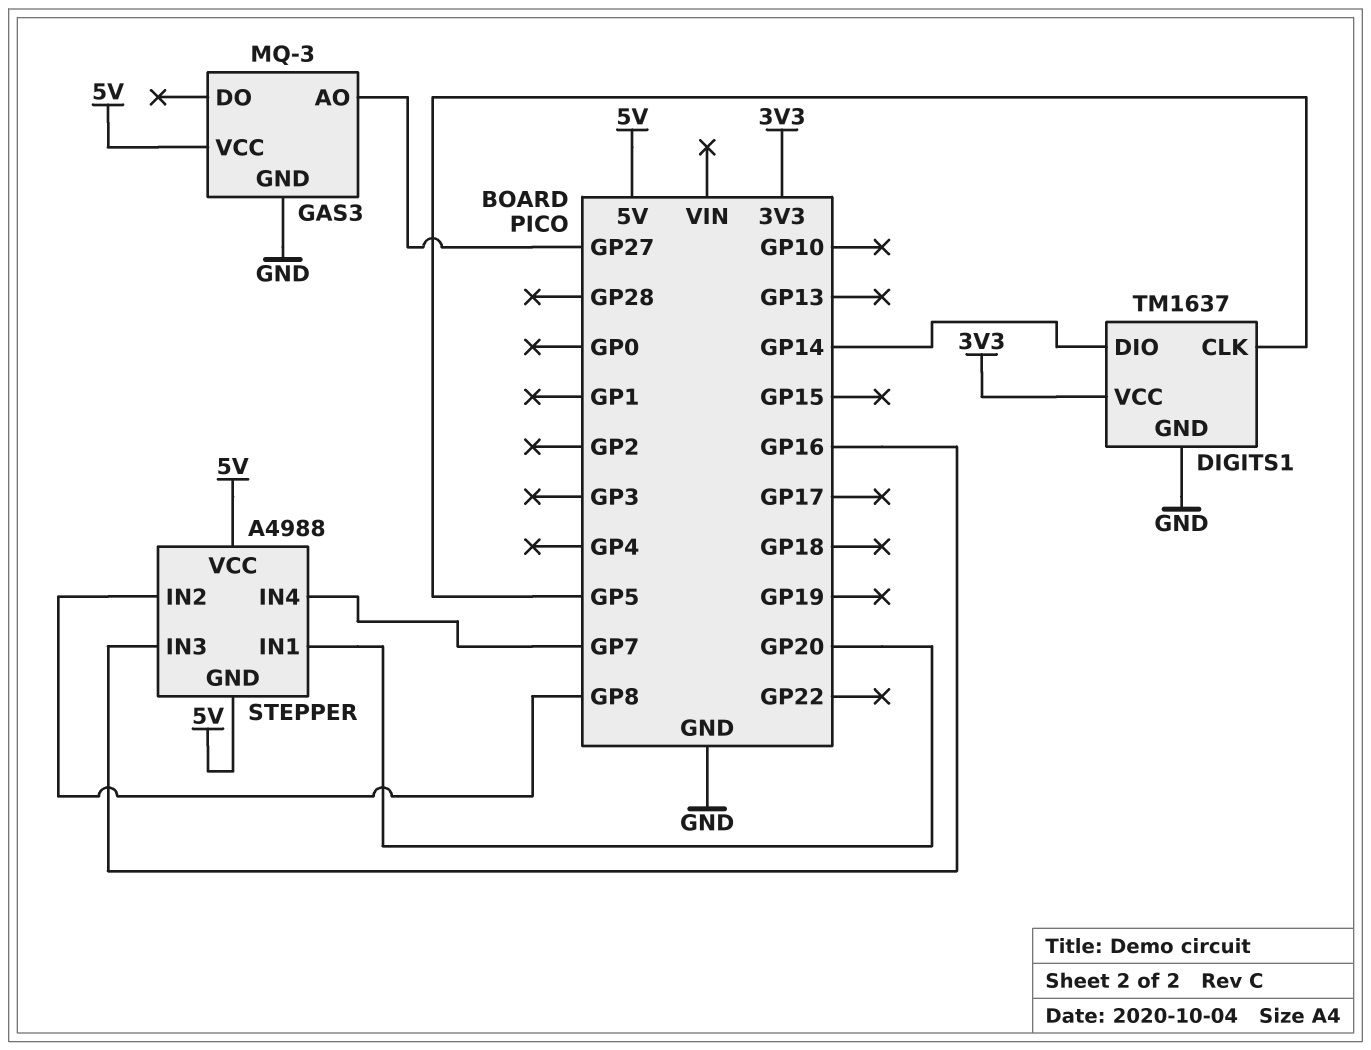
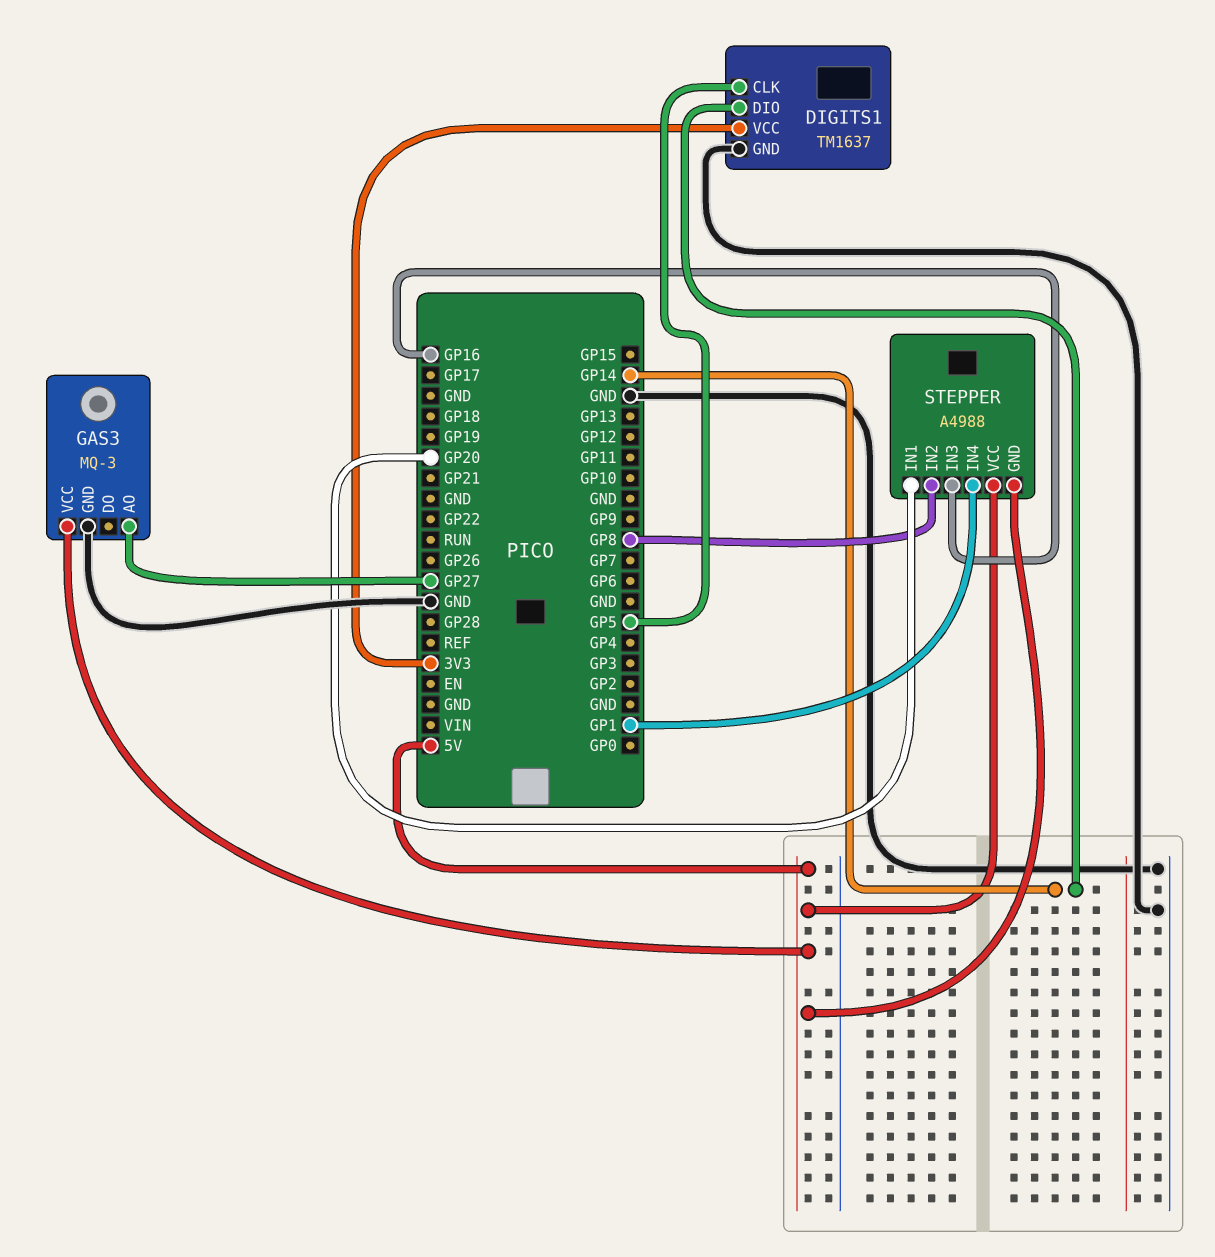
STEPPER pin IN4: GP7 -> GP1

